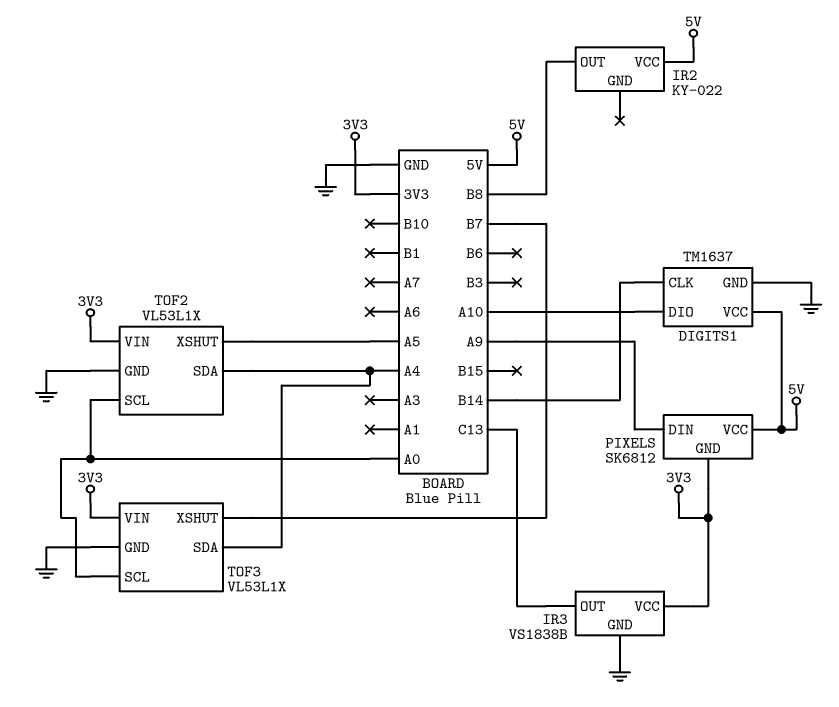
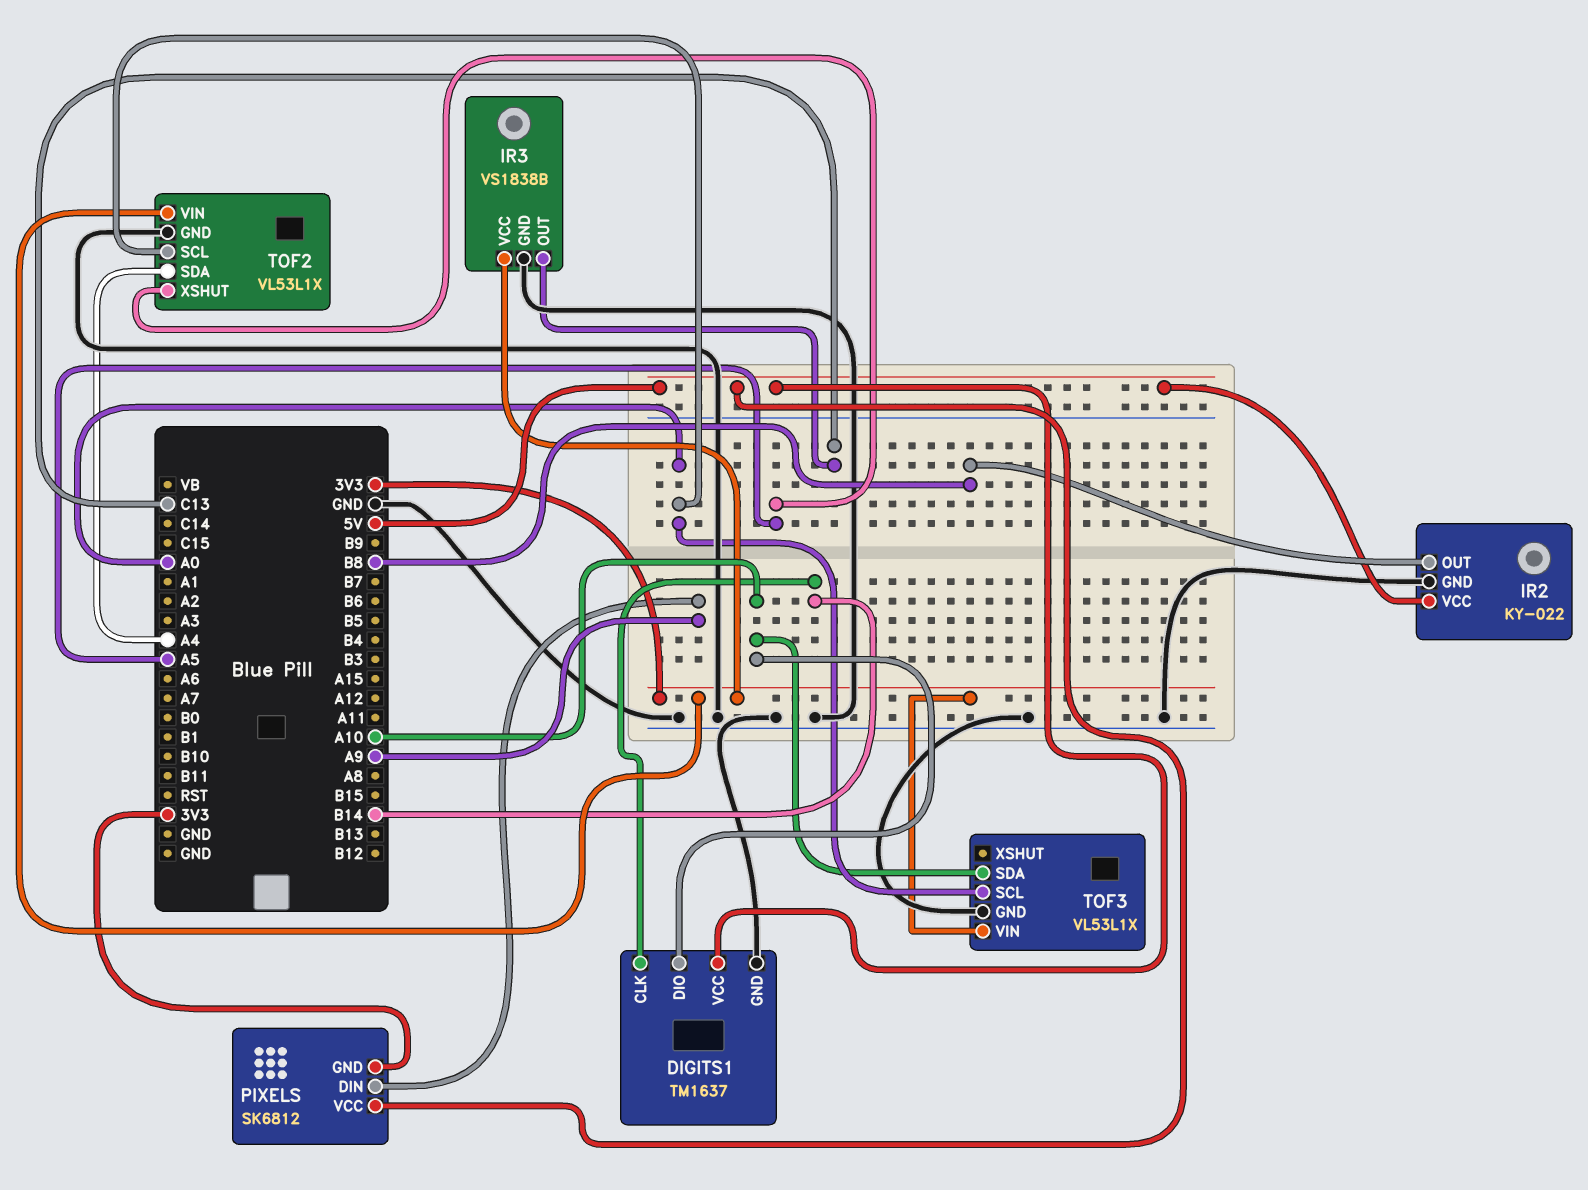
IR2 pin GND: none -> GND
TOF3 pin SDA: A4 -> A10
TOF3 pin XSHUT: B7 -> none

